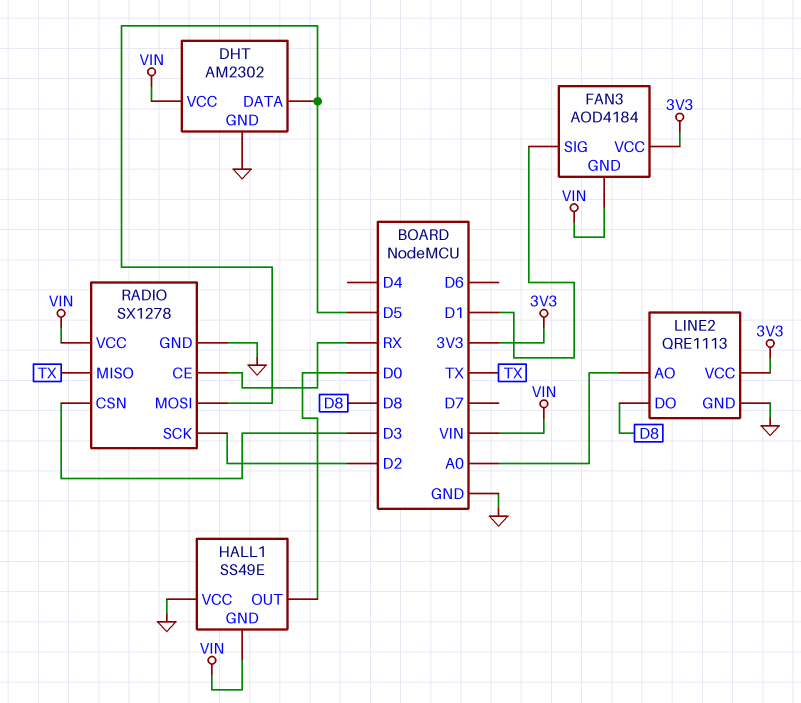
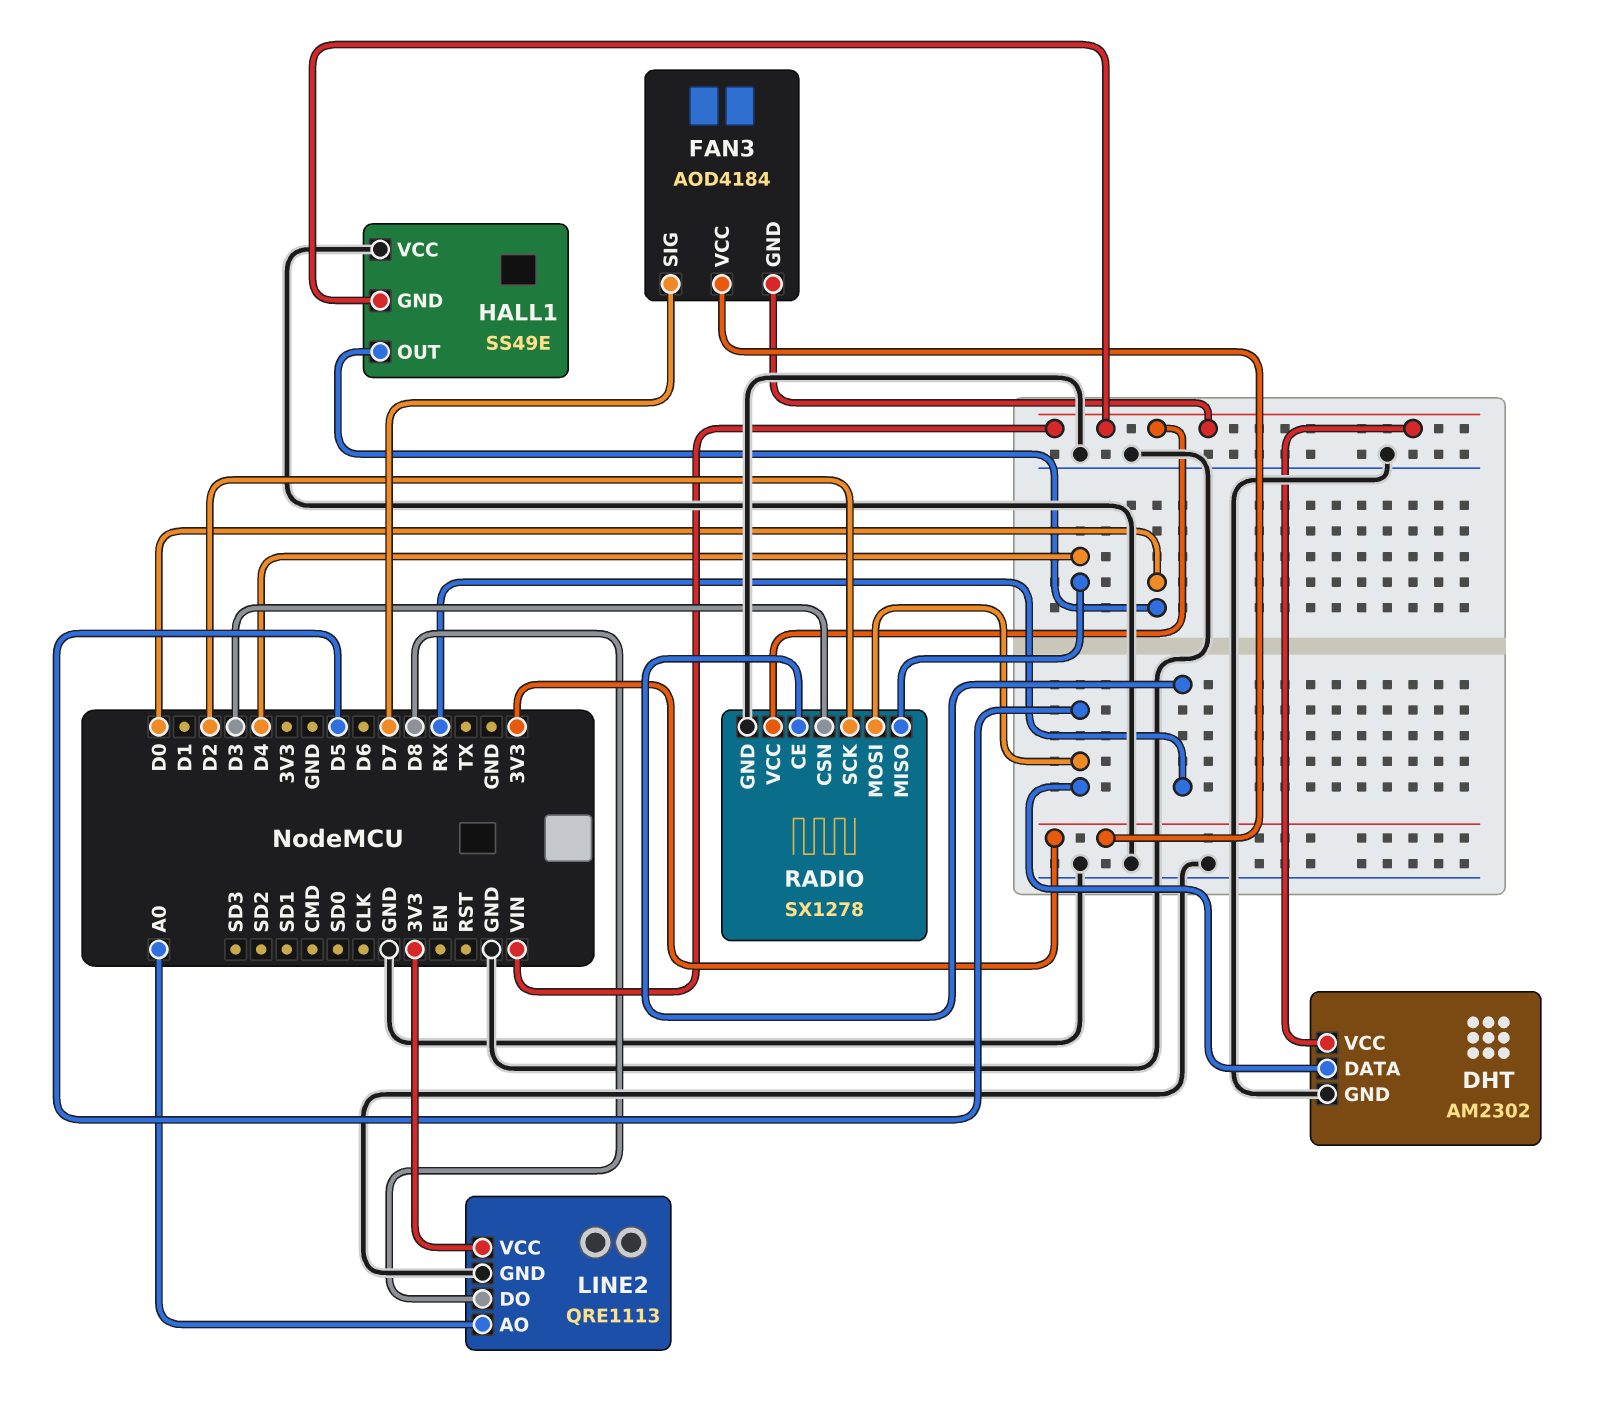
FAN3 pin SIG: D1 -> D7
RADIO pin MISO: TX -> D4

